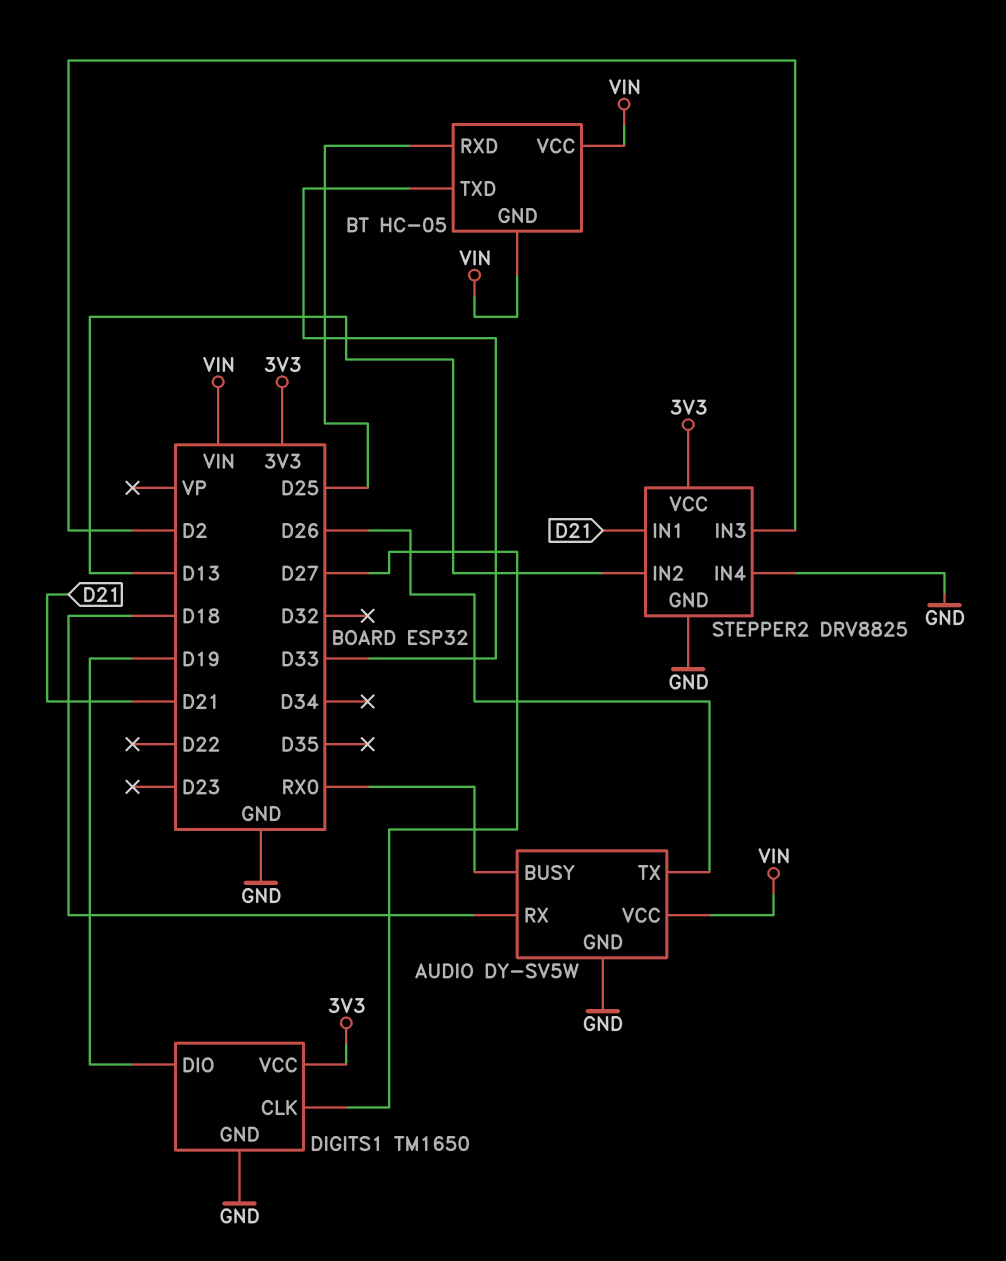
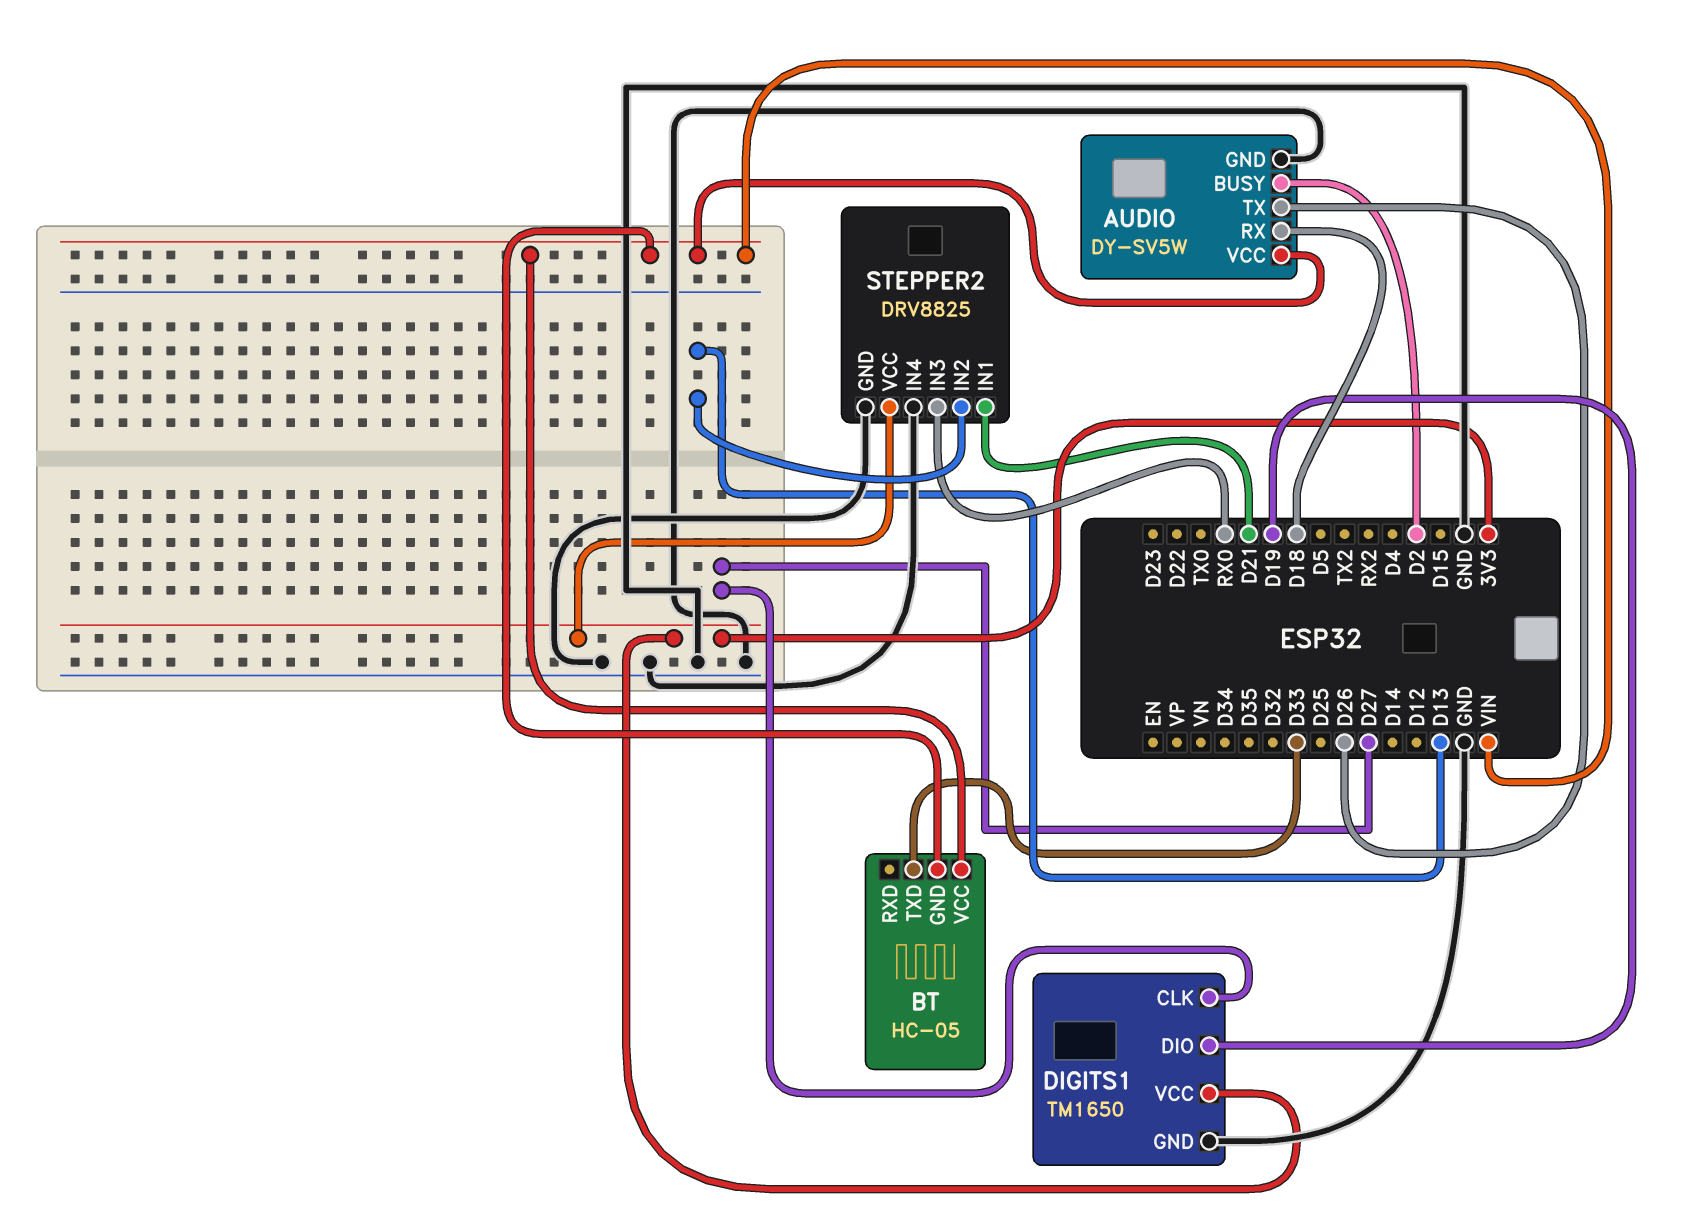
AUDIO pin BUSY: RX0 -> D2
BT pin RXD: D25 -> none
STEPPER2 pin IN3: D2 -> RX0

